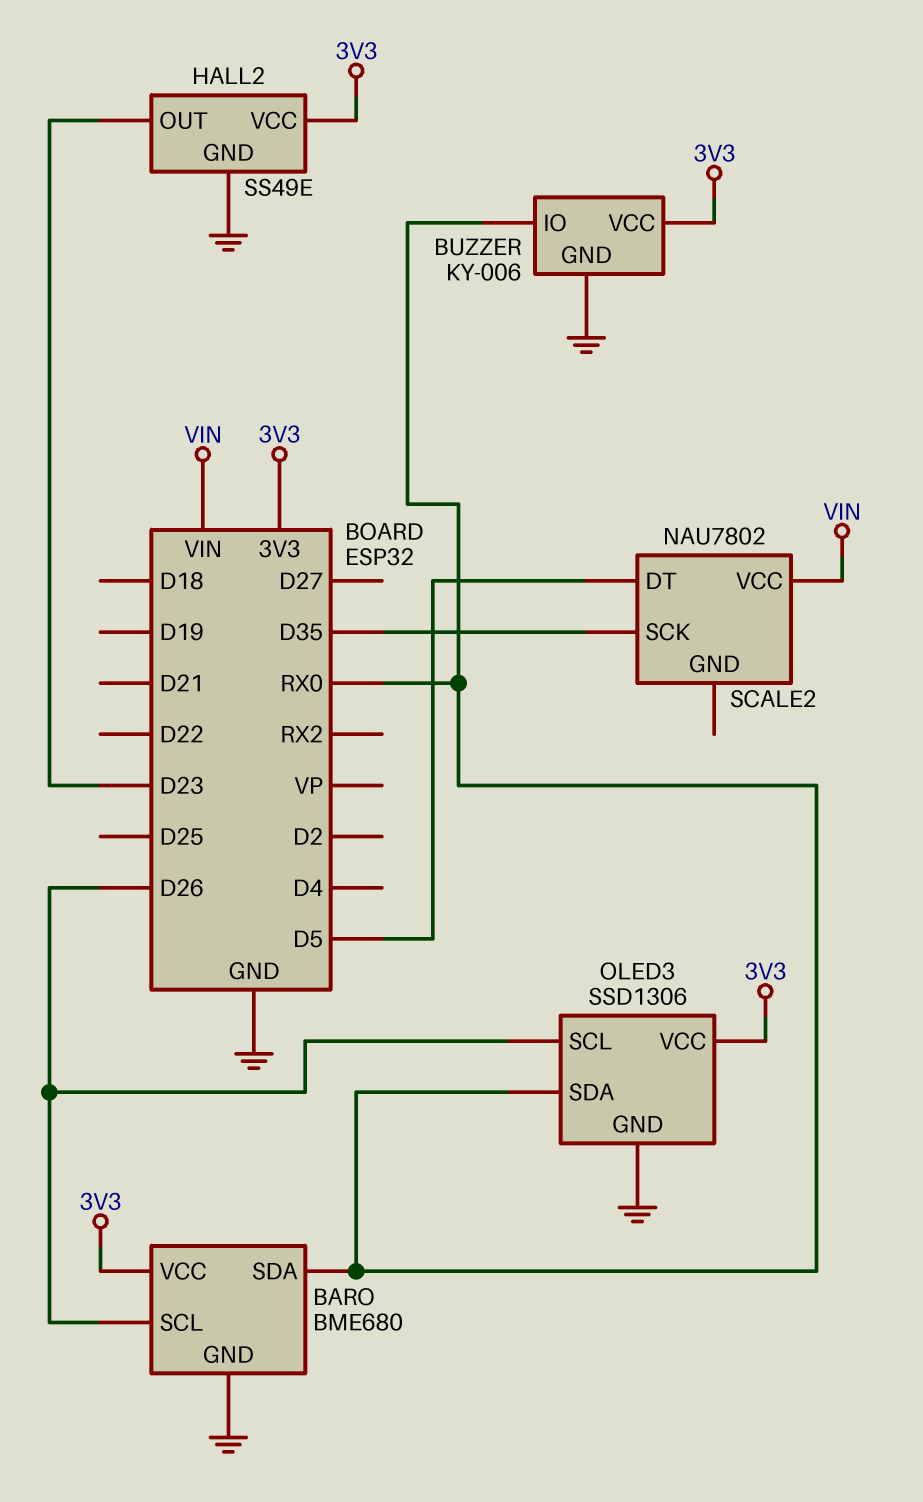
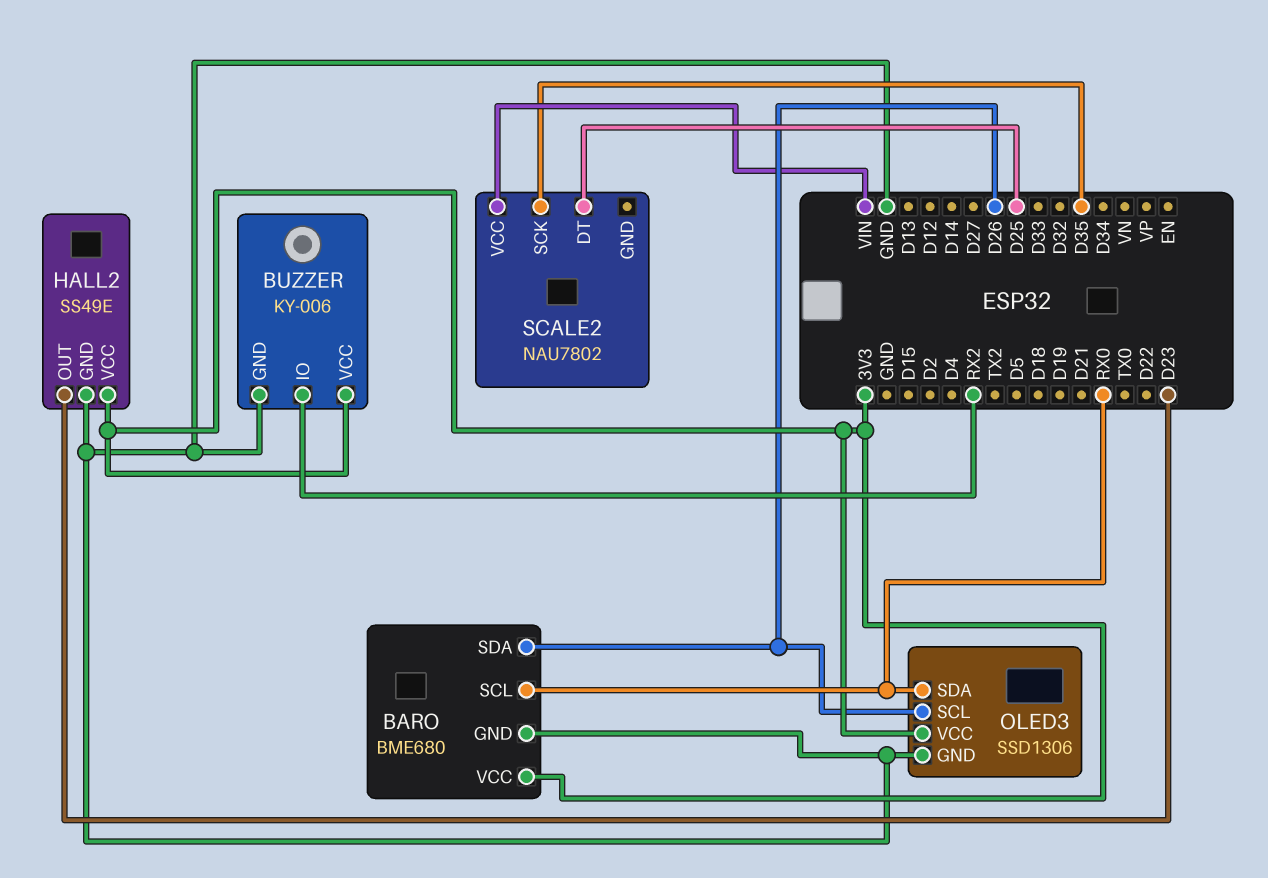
BARO pin SCL: D26 -> RX0
BARO pin SDA: RX0 -> D26
BUZZER pin IO: RX0 -> RX2
SCALE2 pin DT: D5 -> D25

